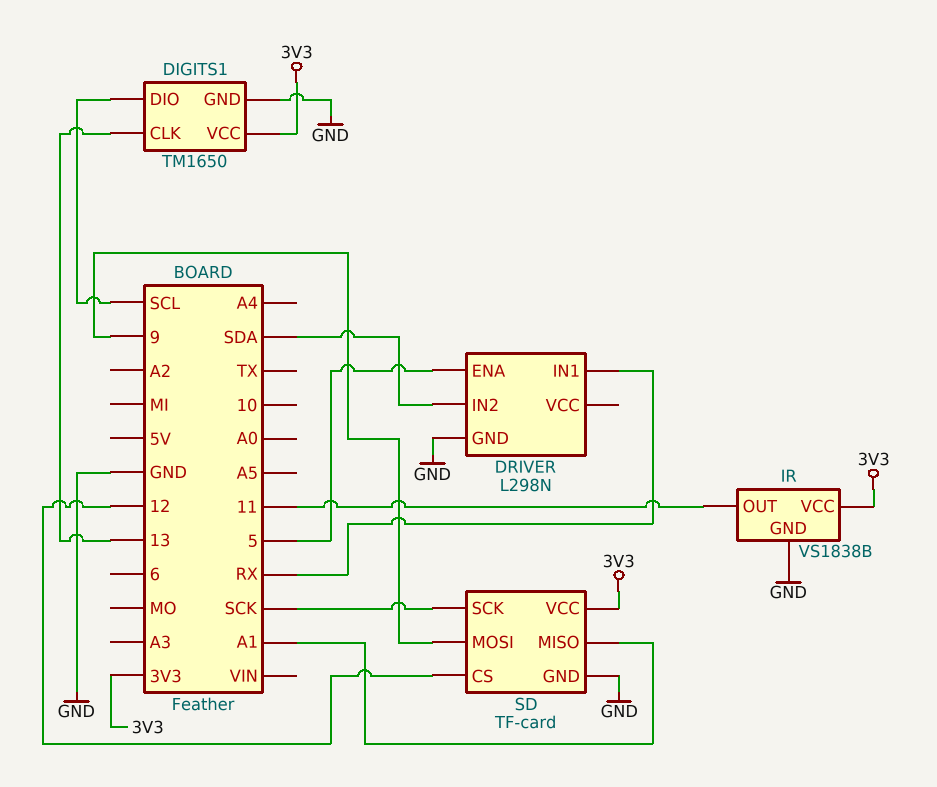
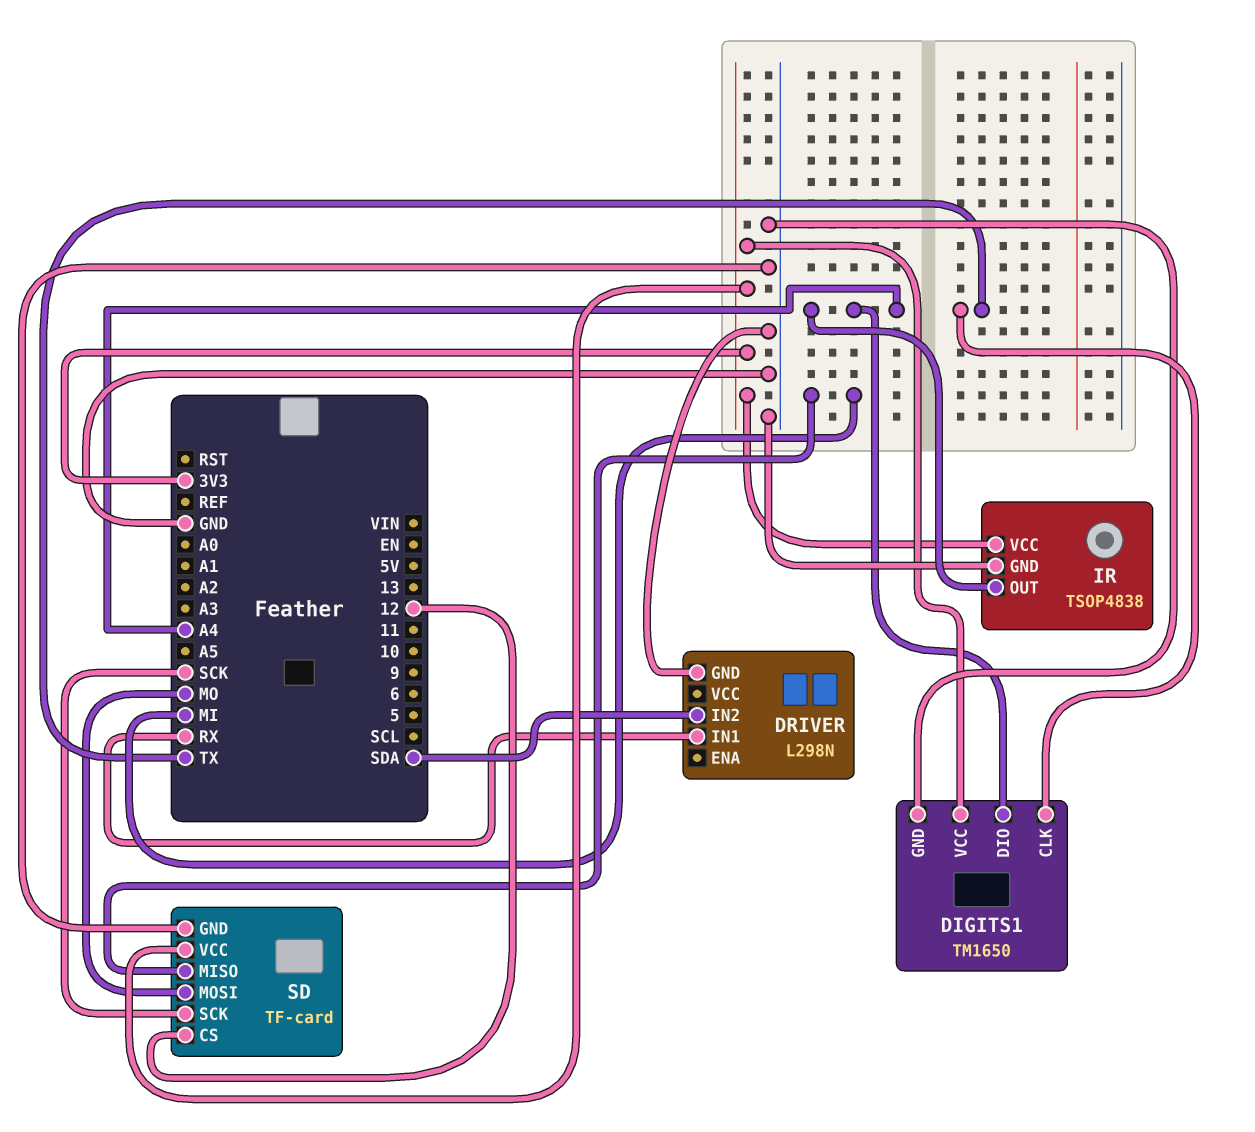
DIGITS1 pin CLK: 13 -> TX
DIGITS1 pin DIO: SCL -> A4
DRIVER pin ENA: 5 -> none
IR: VS1838B -> TSOP4838
IR pin OUT: 11 -> A4
SD pin MISO: A1 -> MI
SD pin MOSI: 9 -> MO

